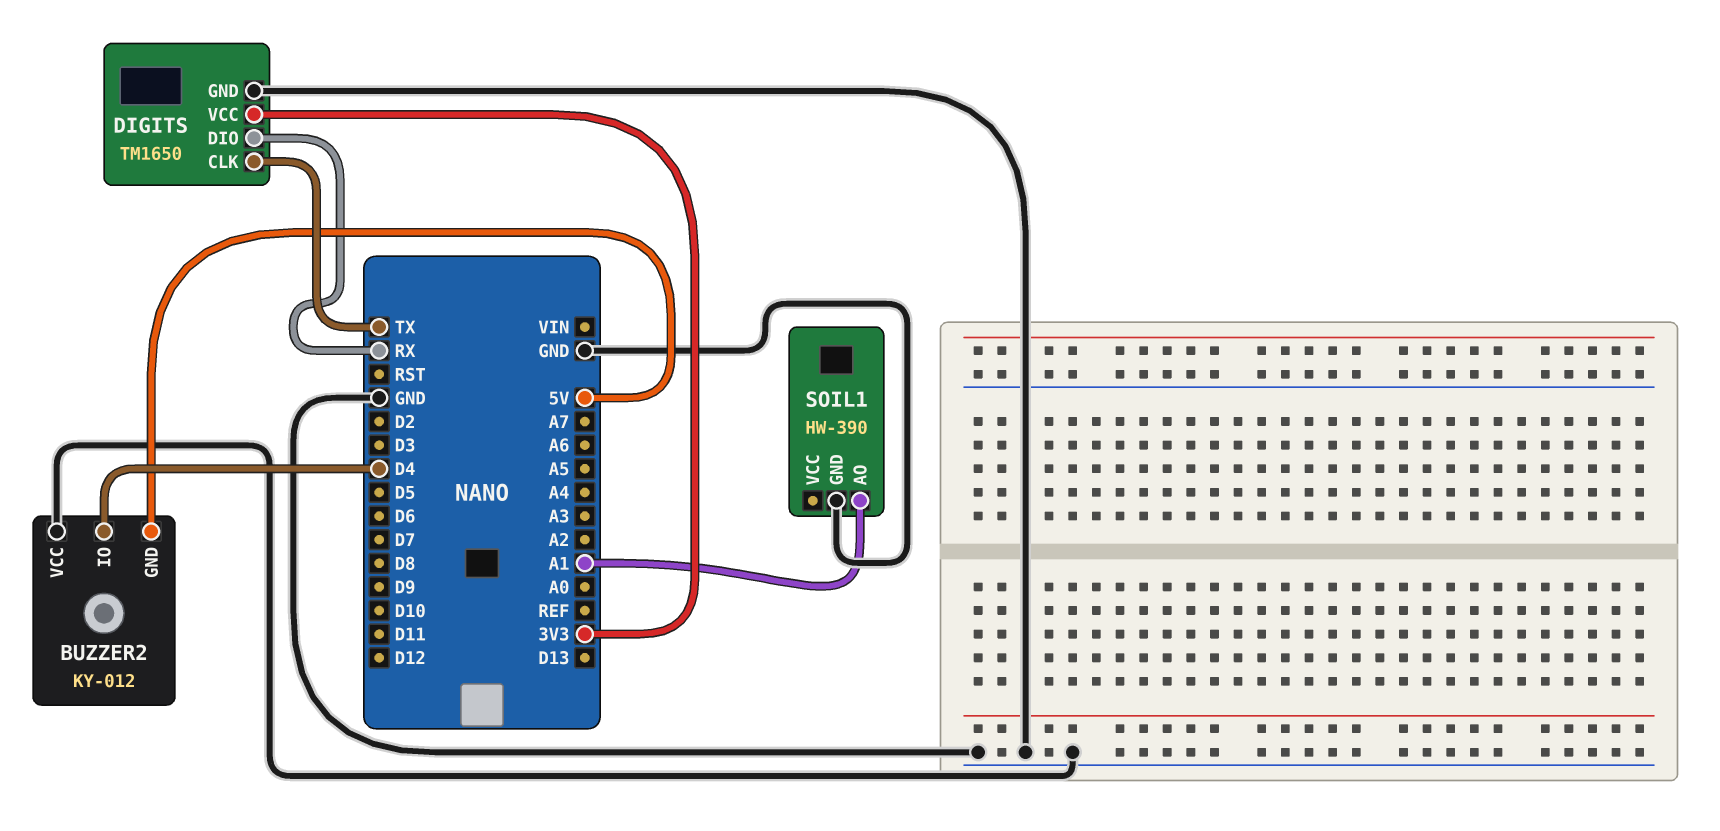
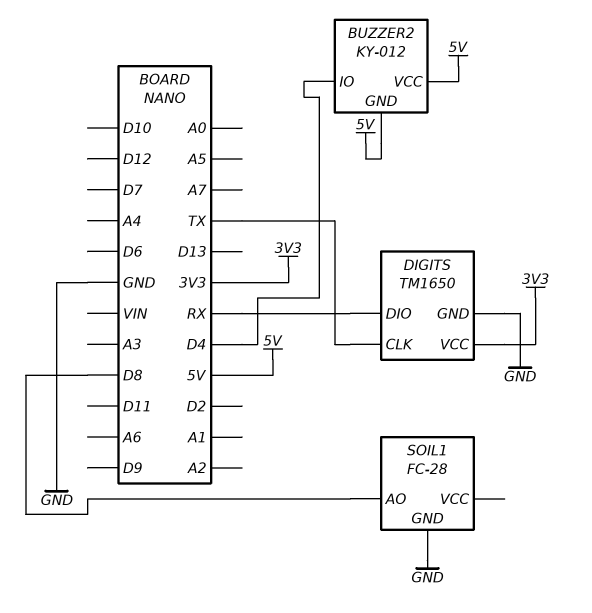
BUZZER2 pin VCC: GND -> 5V
SOIL1: HW-390 -> FC-28
SOIL1 pin AO: A1 -> D8

